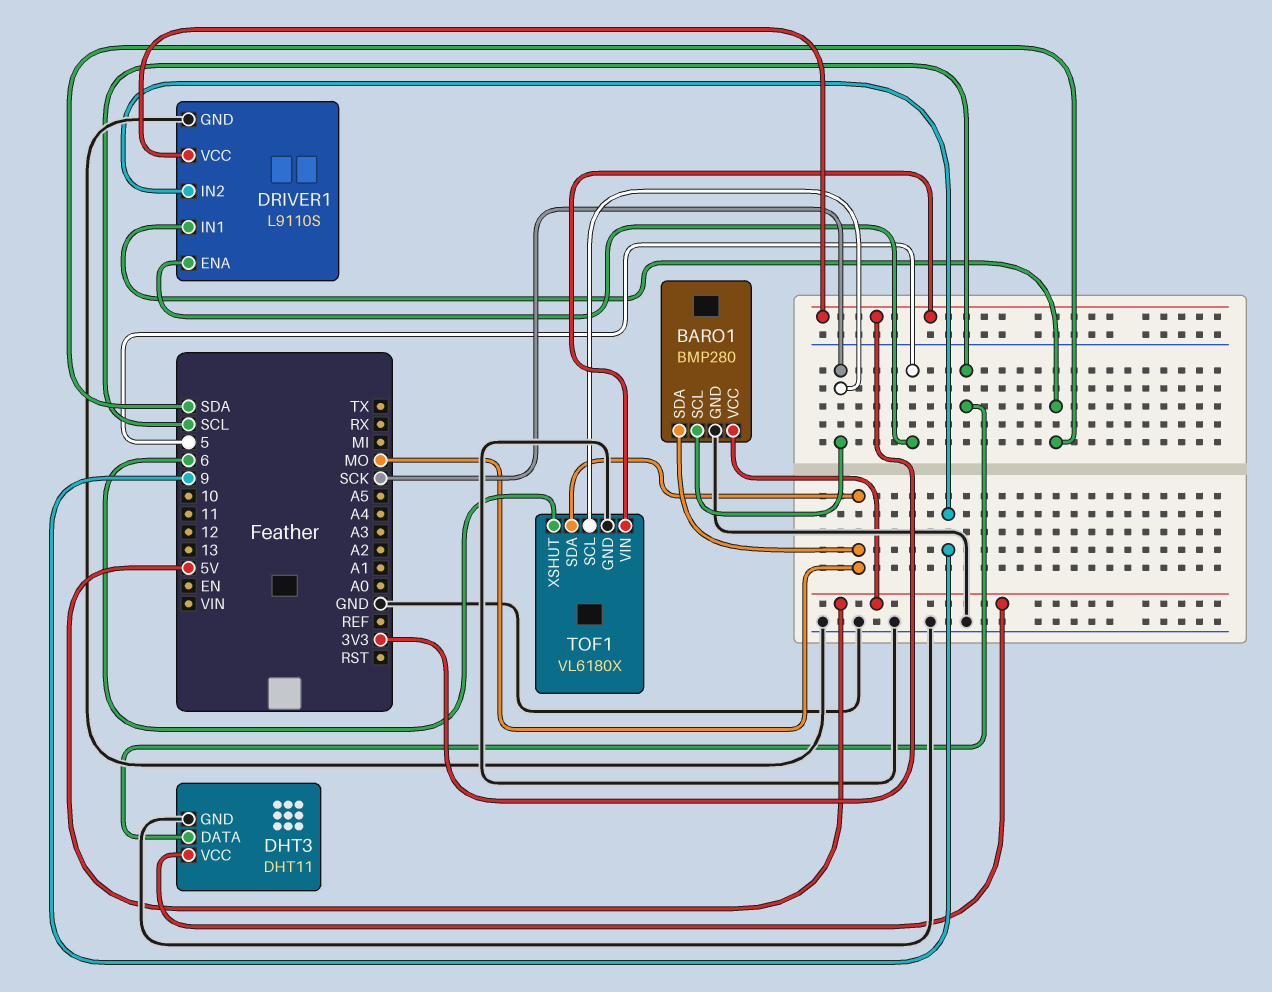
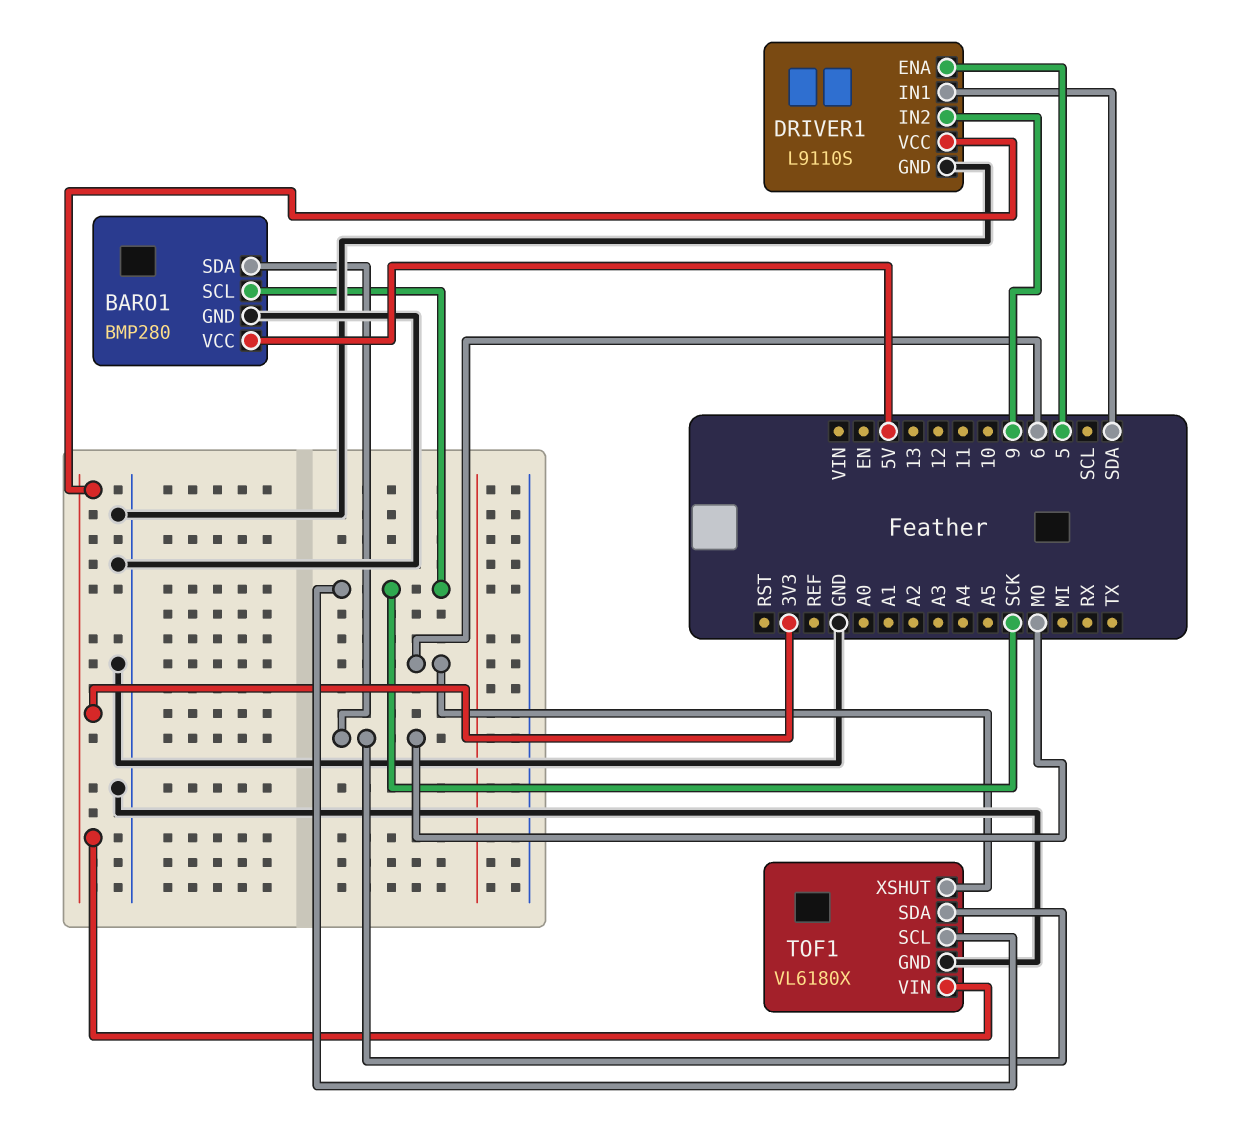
DHT3: DHT11 -> none
DHT3 pin DATA: SCL -> none
DHT3 pin GND: GND -> none
DHT3 pin VCC: 5V -> none

